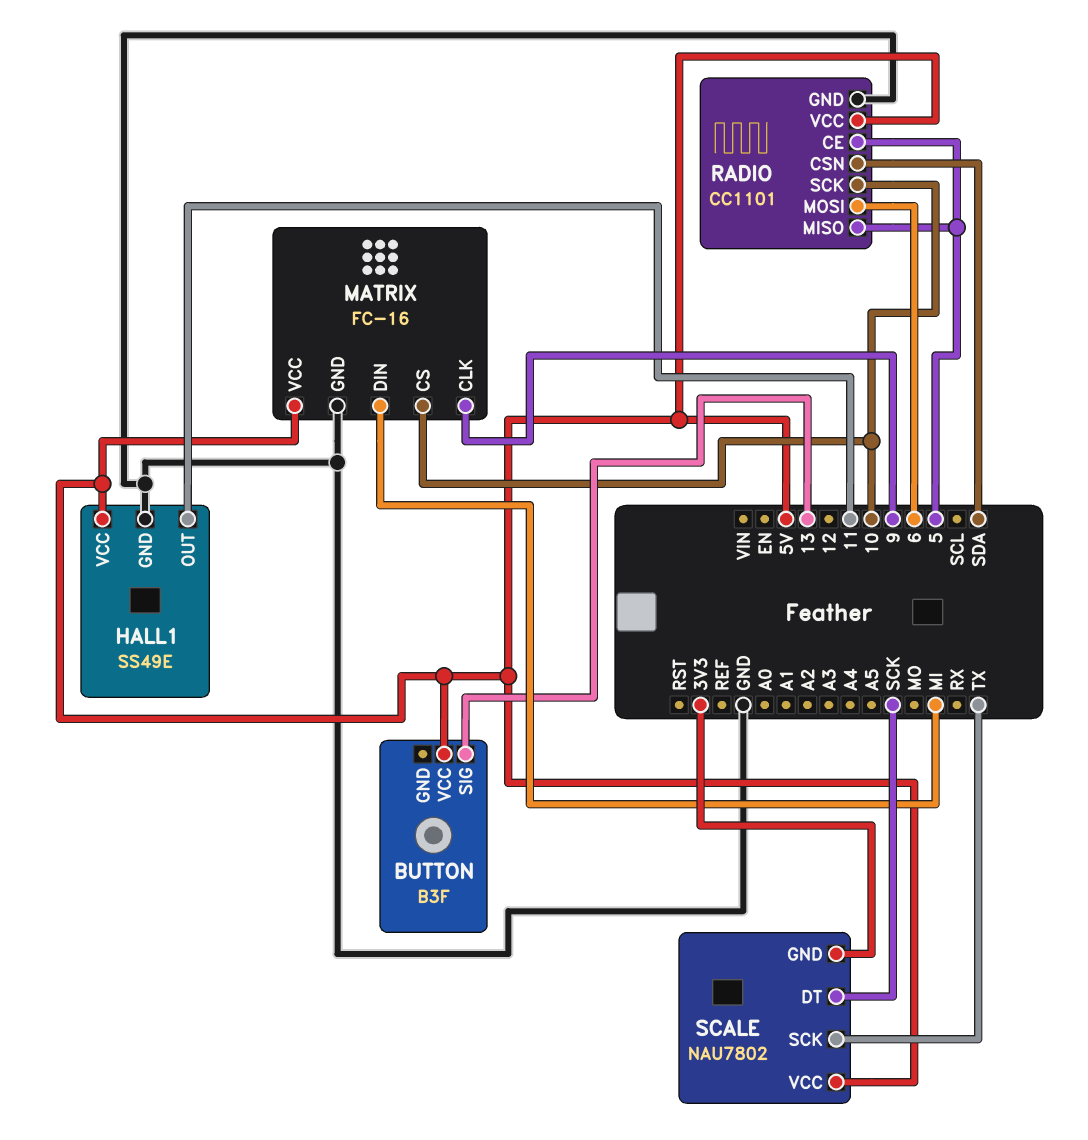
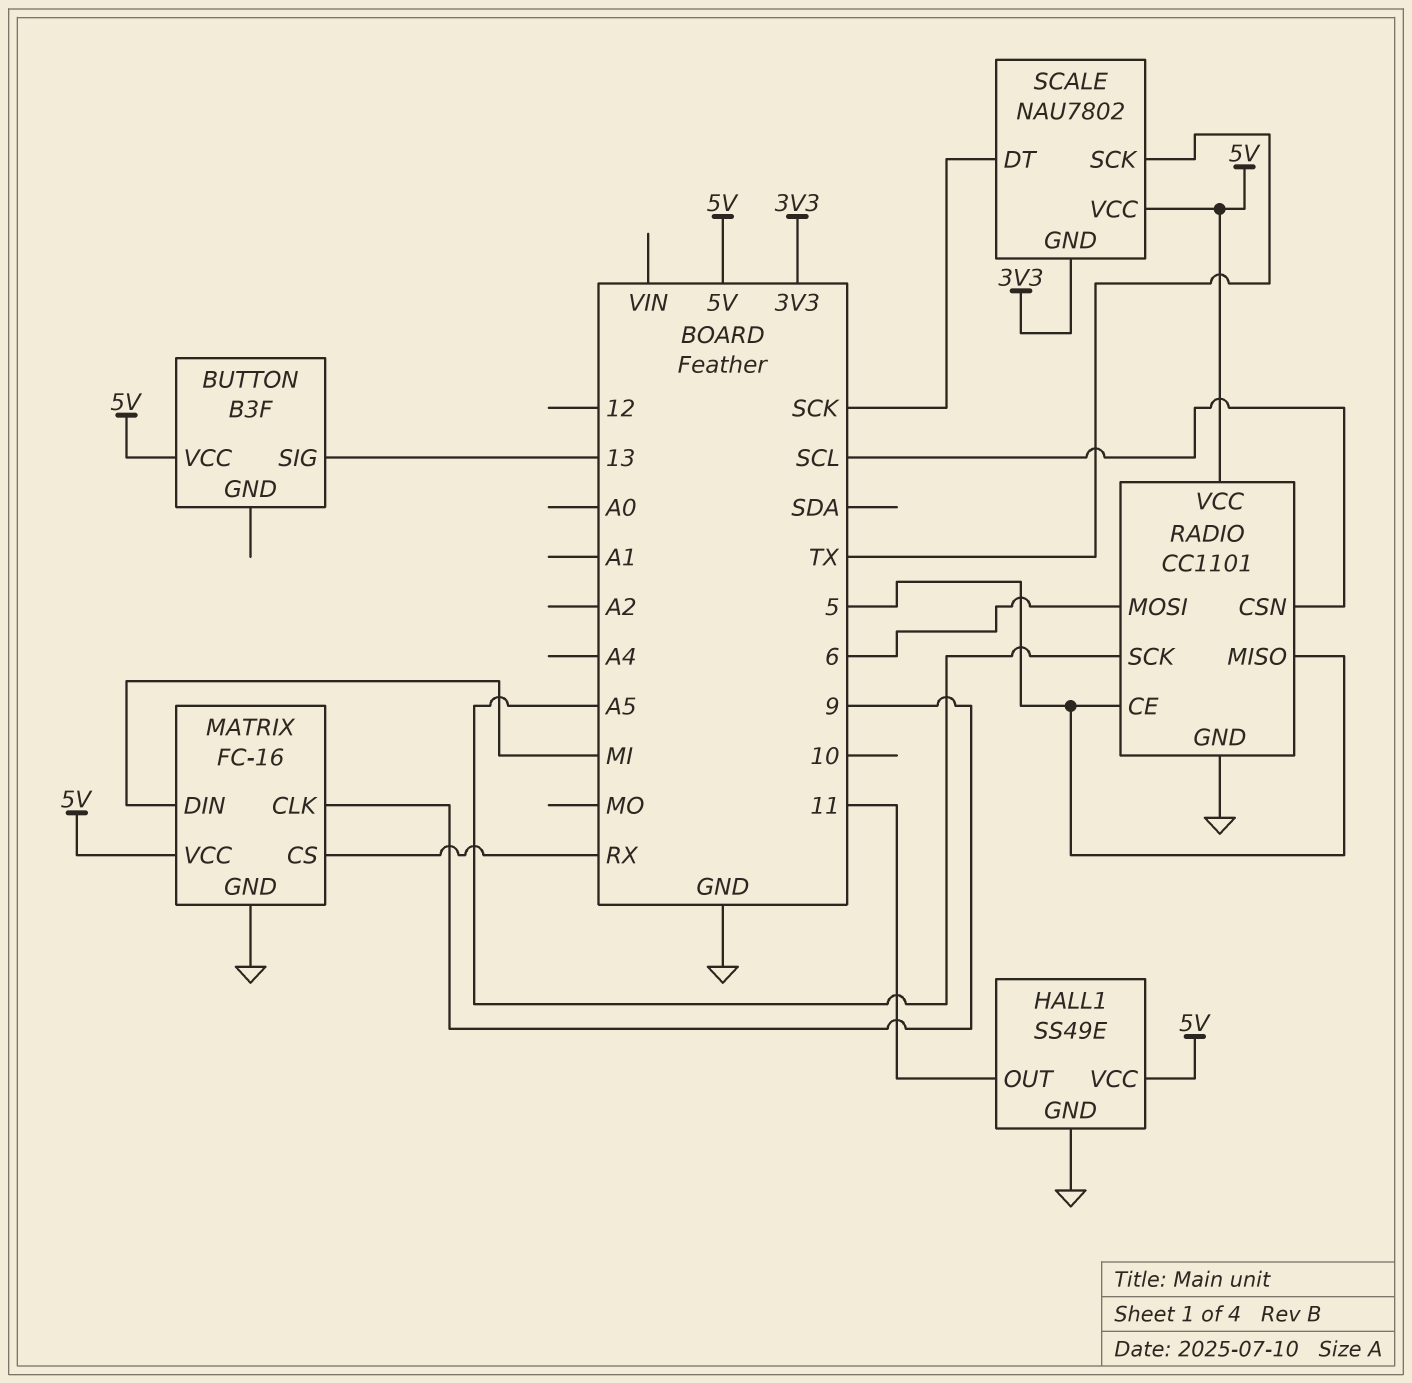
MATRIX pin CS: 10 -> RX
RADIO pin CSN: SDA -> SCL
RADIO pin SCK: 10 -> A5

